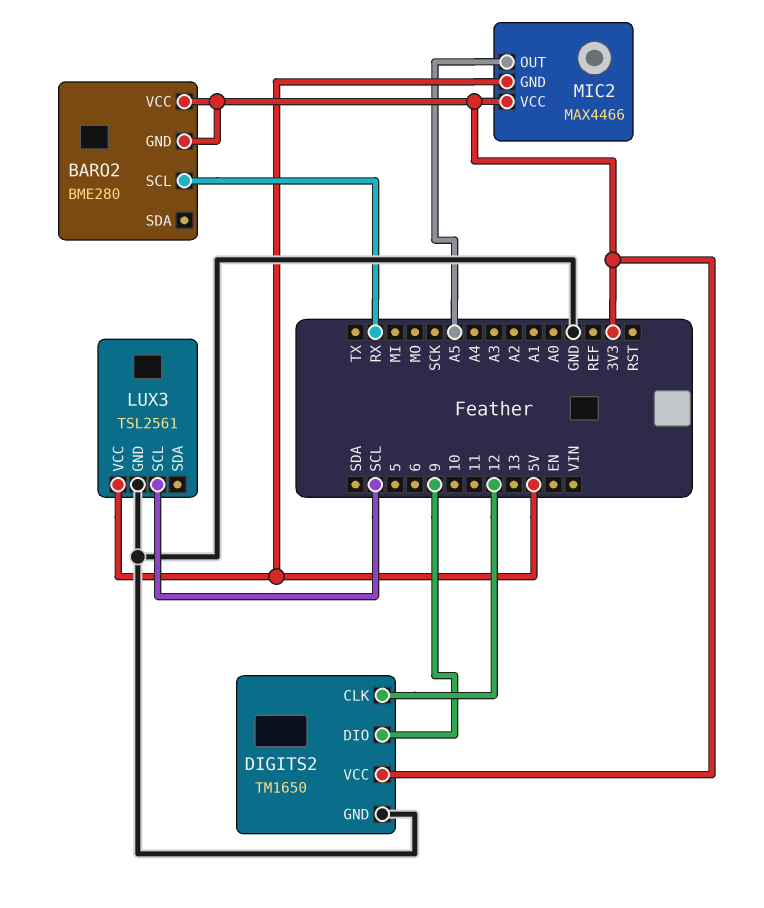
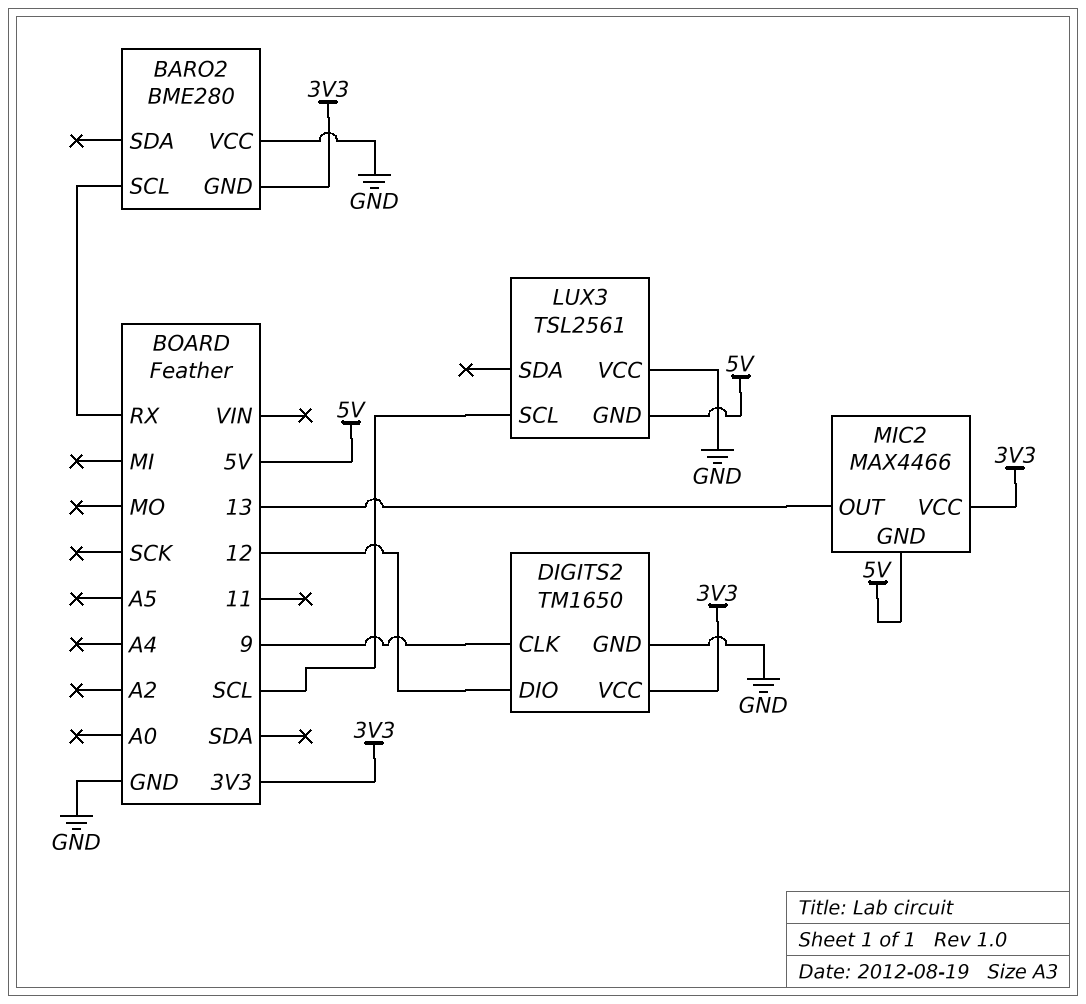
BARO2 pin VCC: 3V3 -> GND
DIGITS2 pin CLK: 12 -> 9
DIGITS2 pin DIO: 9 -> 12
LUX3 pin GND: GND -> 5V
LUX3 pin VCC: 5V -> GND
MIC2 pin OUT: A5 -> 13

